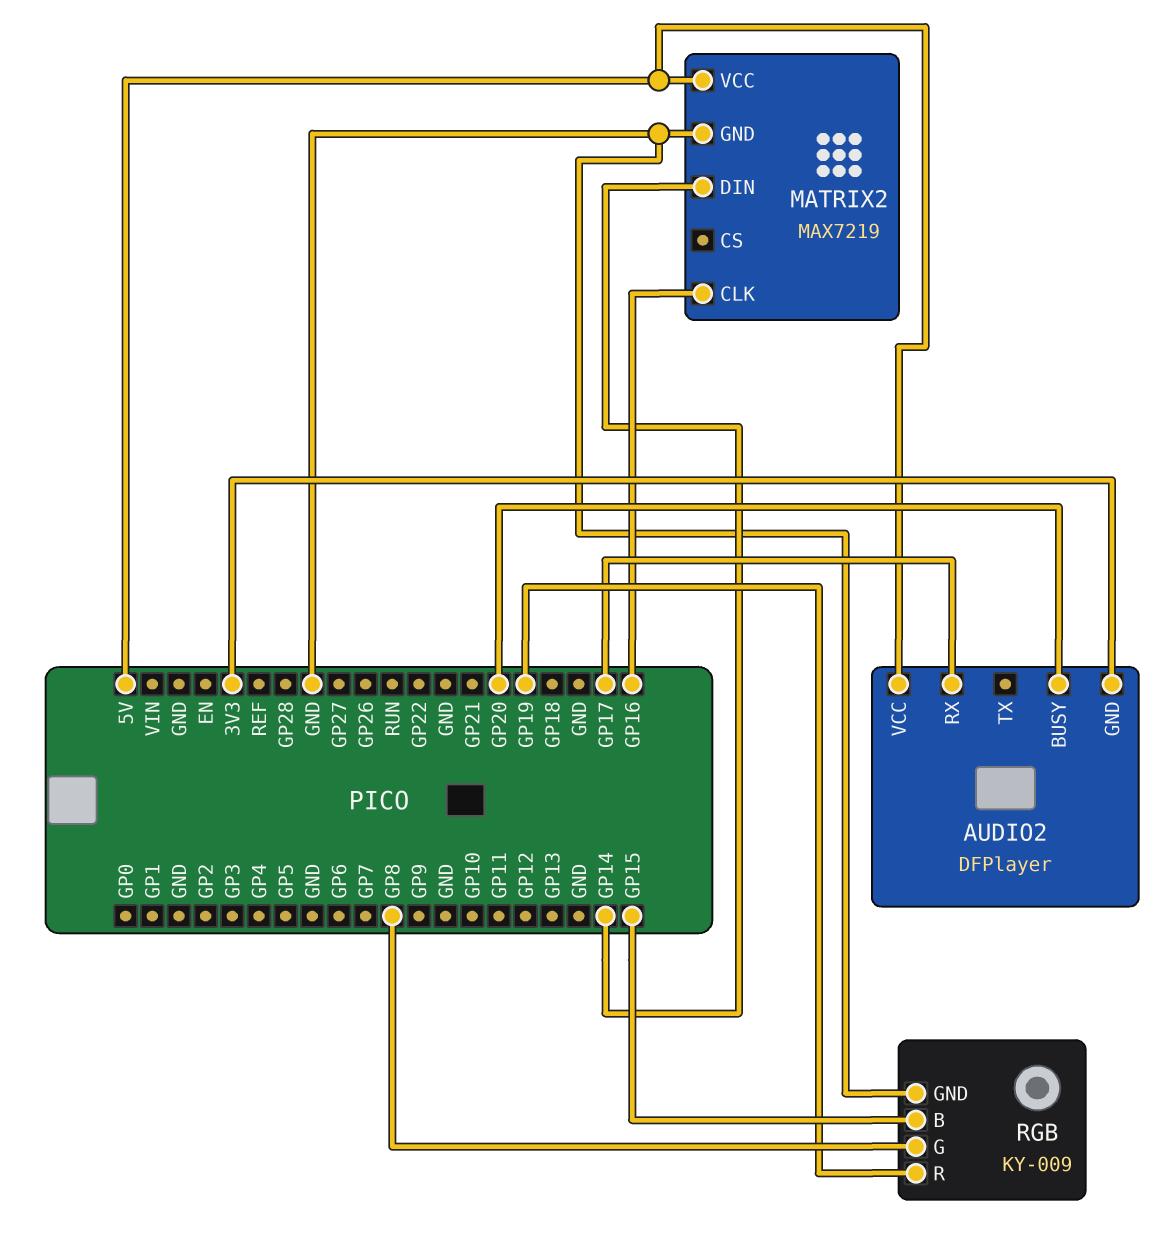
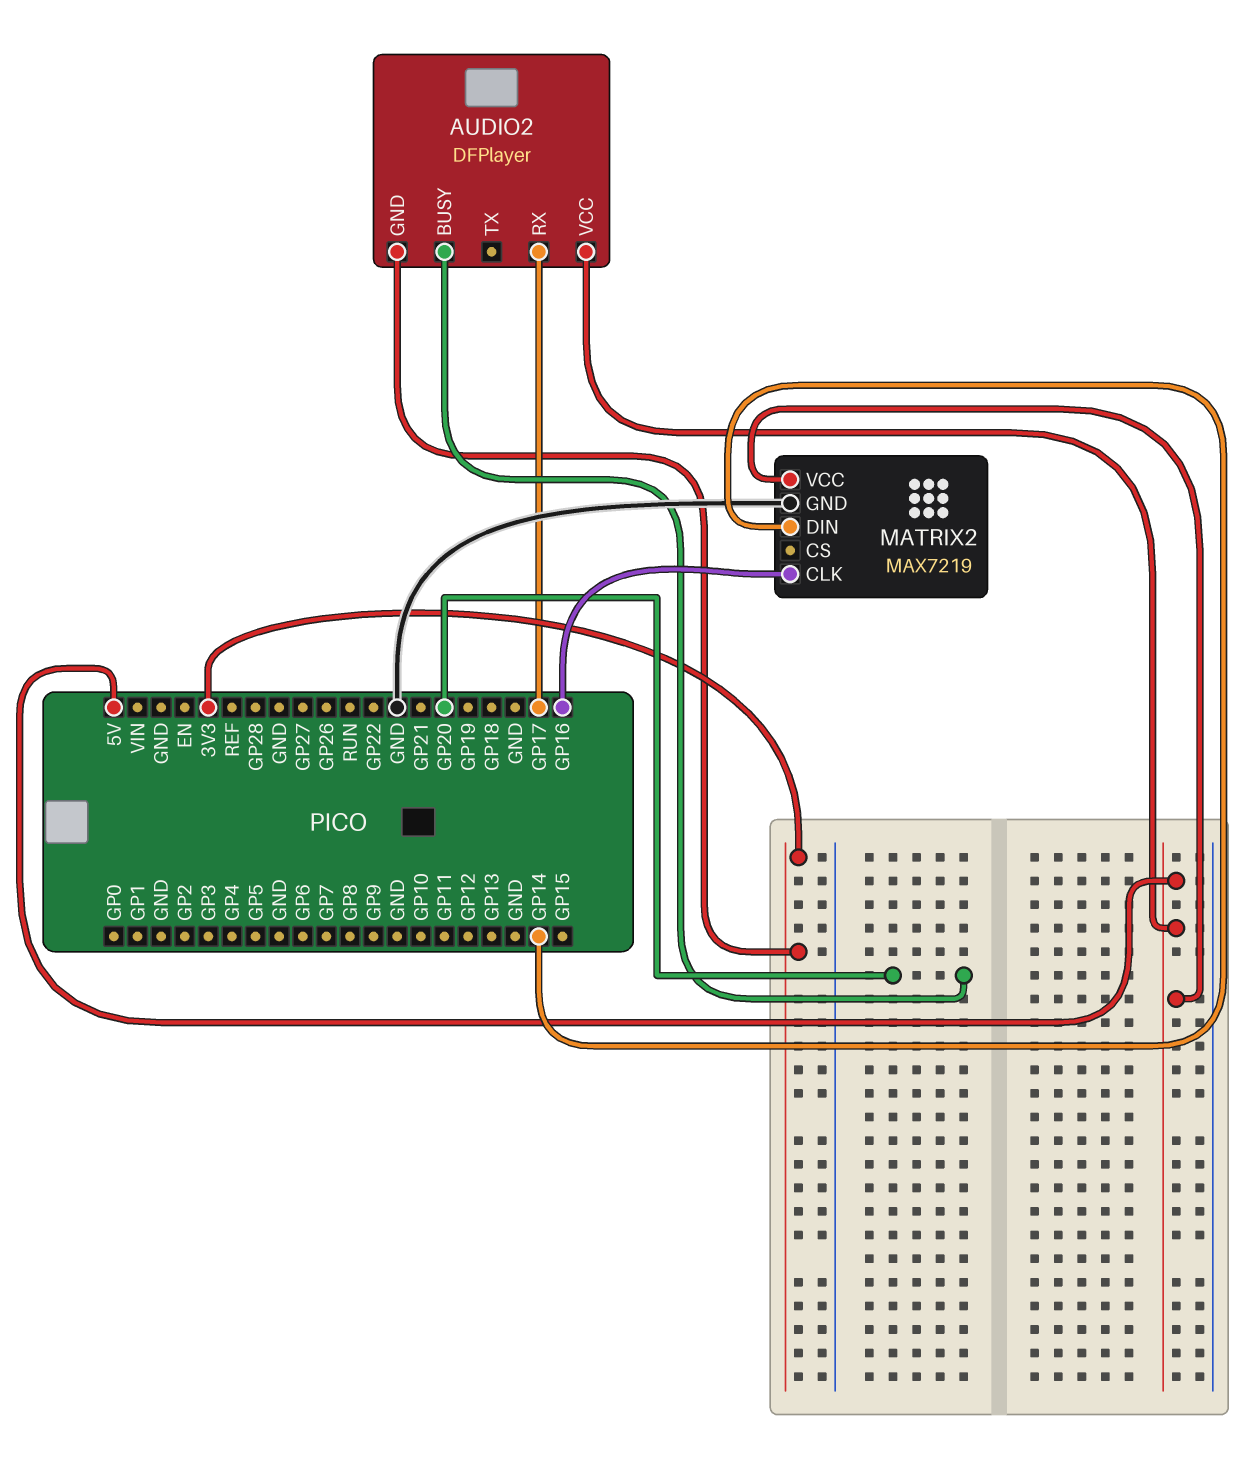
RGB: KY-009 -> none
RGB pin B: GP15 -> none
RGB pin G: GP8 -> none
RGB pin GND: GND -> none
RGB pin R: GP19 -> none

